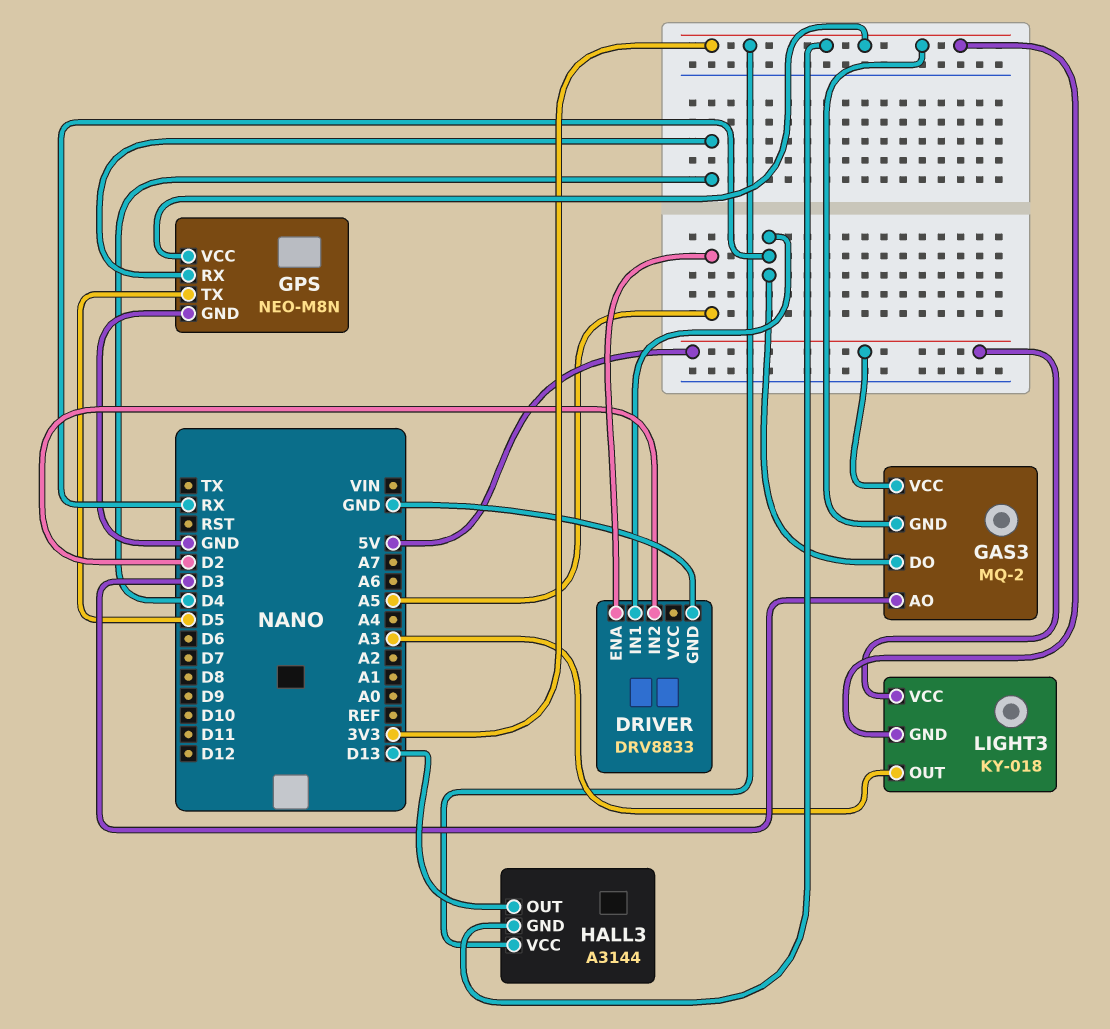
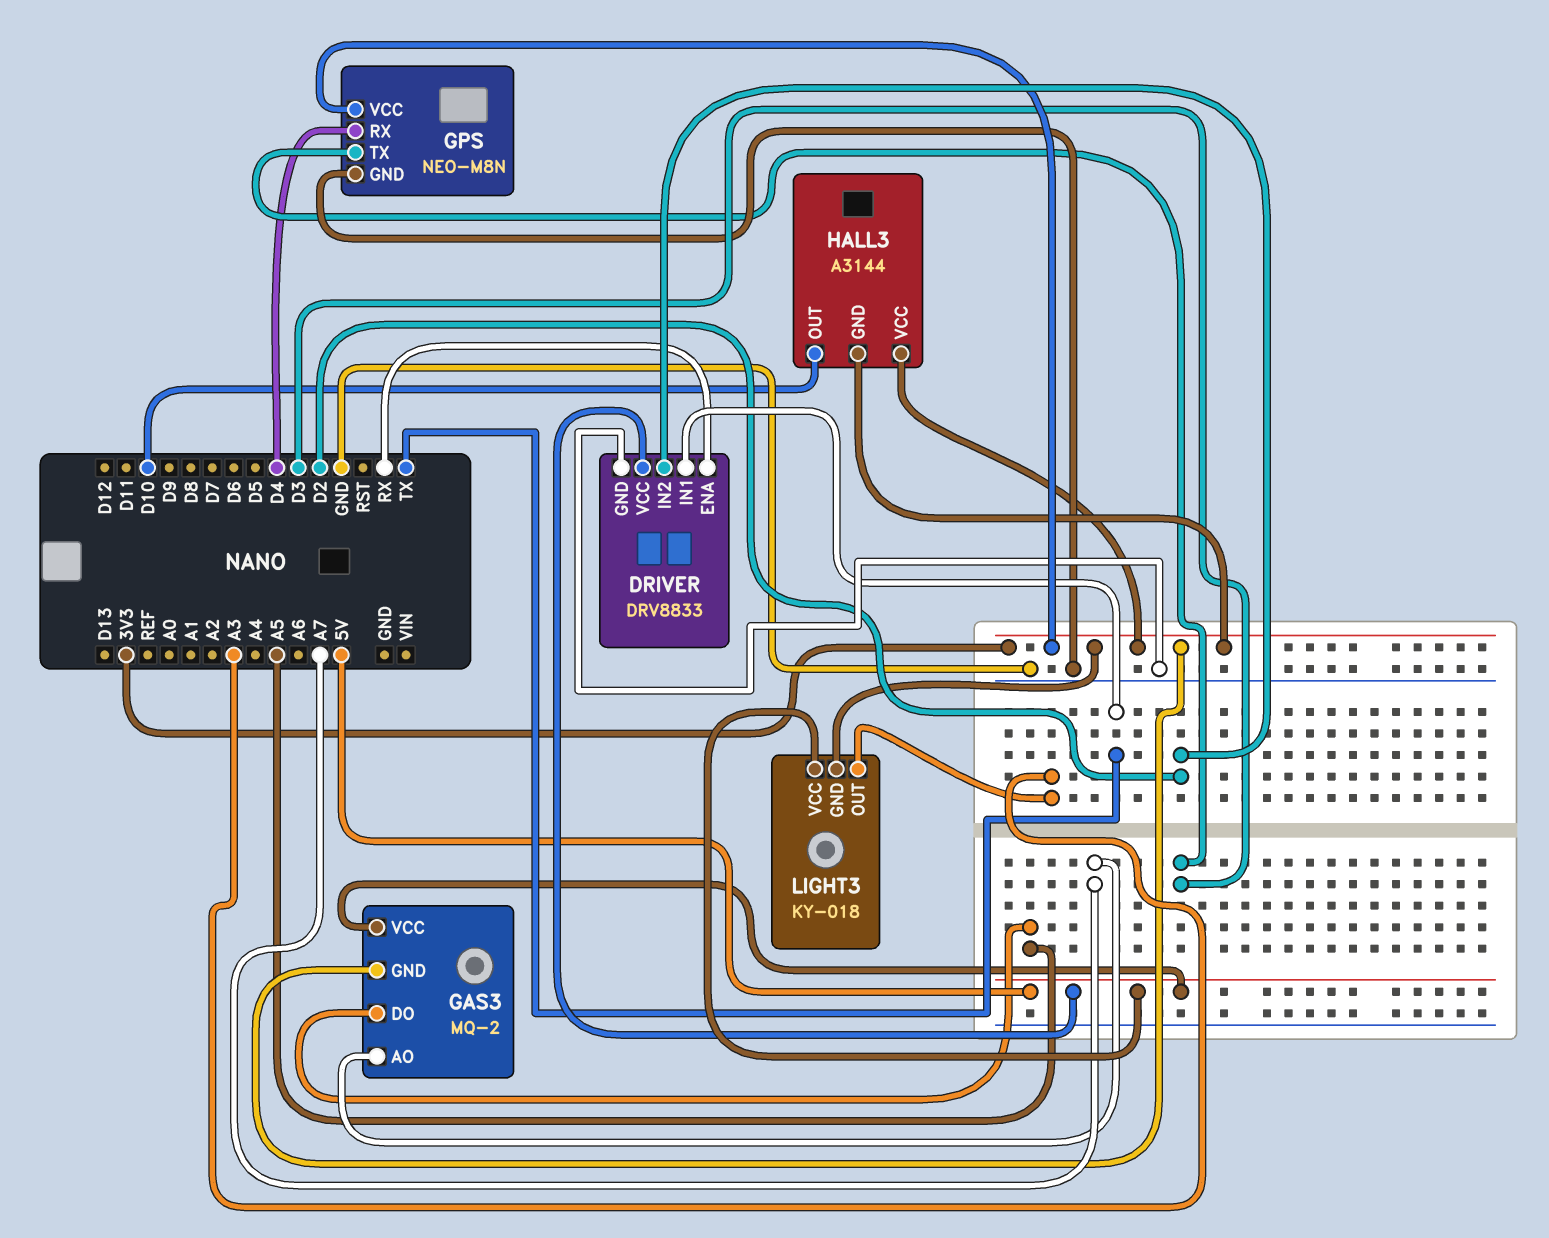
DRIVER pin ENA: A5 -> RX
DRIVER pin IN1: RX -> TX
DRIVER pin VCC: none -> 5V
GAS3 pin AO: D3 -> A7
GAS3 pin DO: RX -> A5
GPS pin TX: D5 -> D3
HALL3 pin OUT: D13 -> D10

